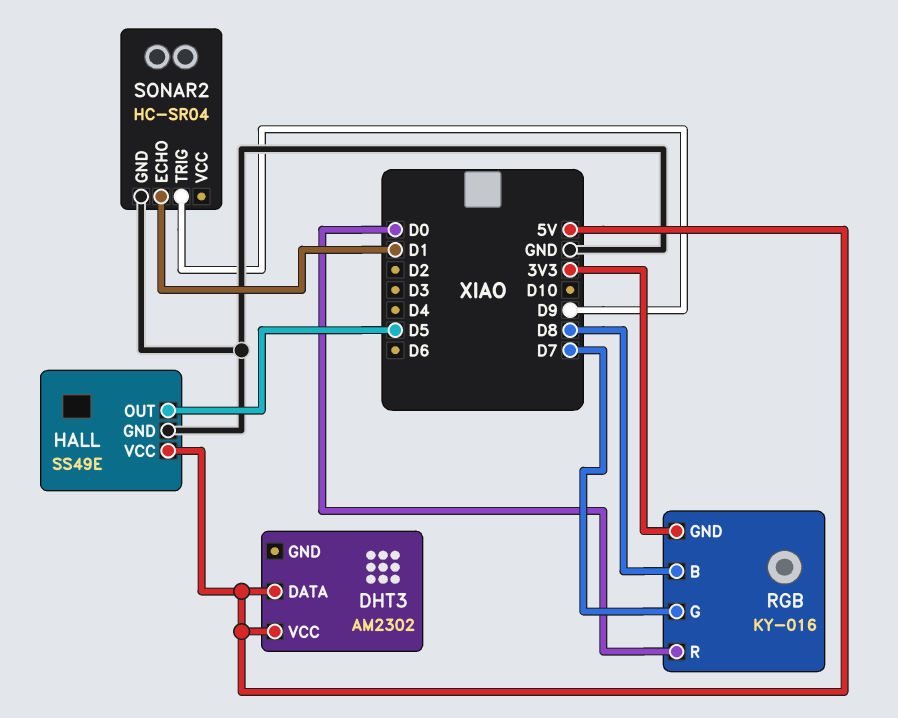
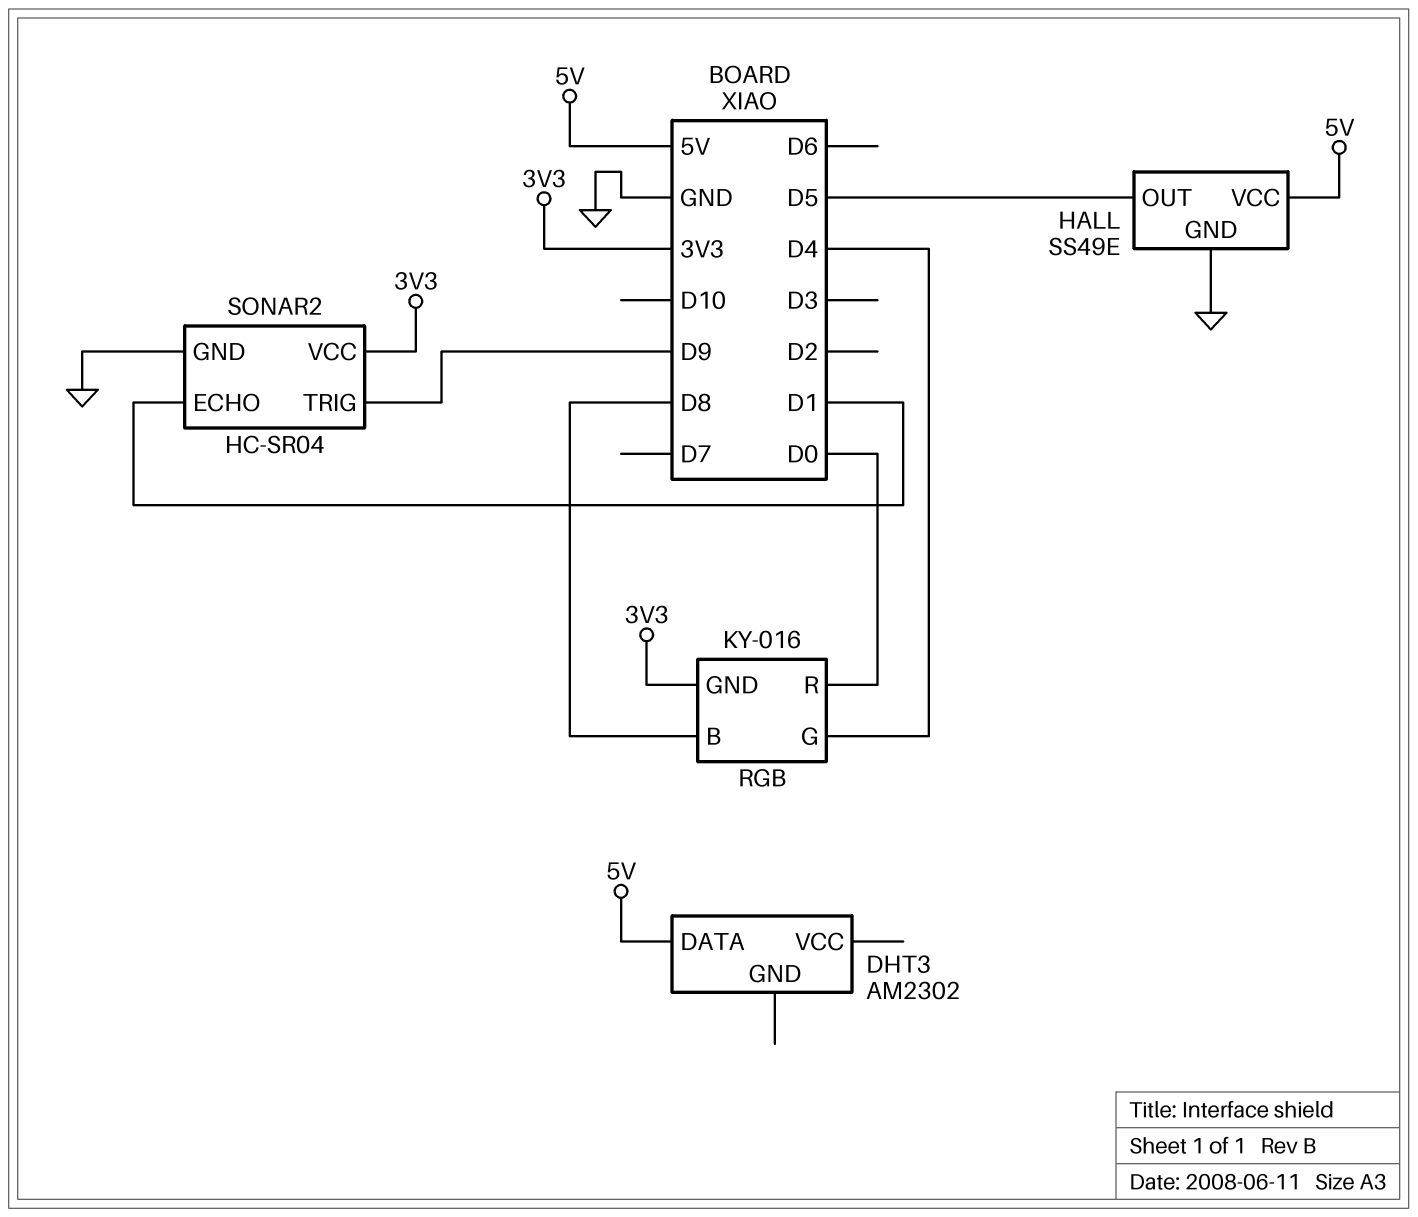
DHT3 pin VCC: 5V -> none
RGB pin G: D7 -> D4
SONAR2 pin VCC: none -> 3V3

